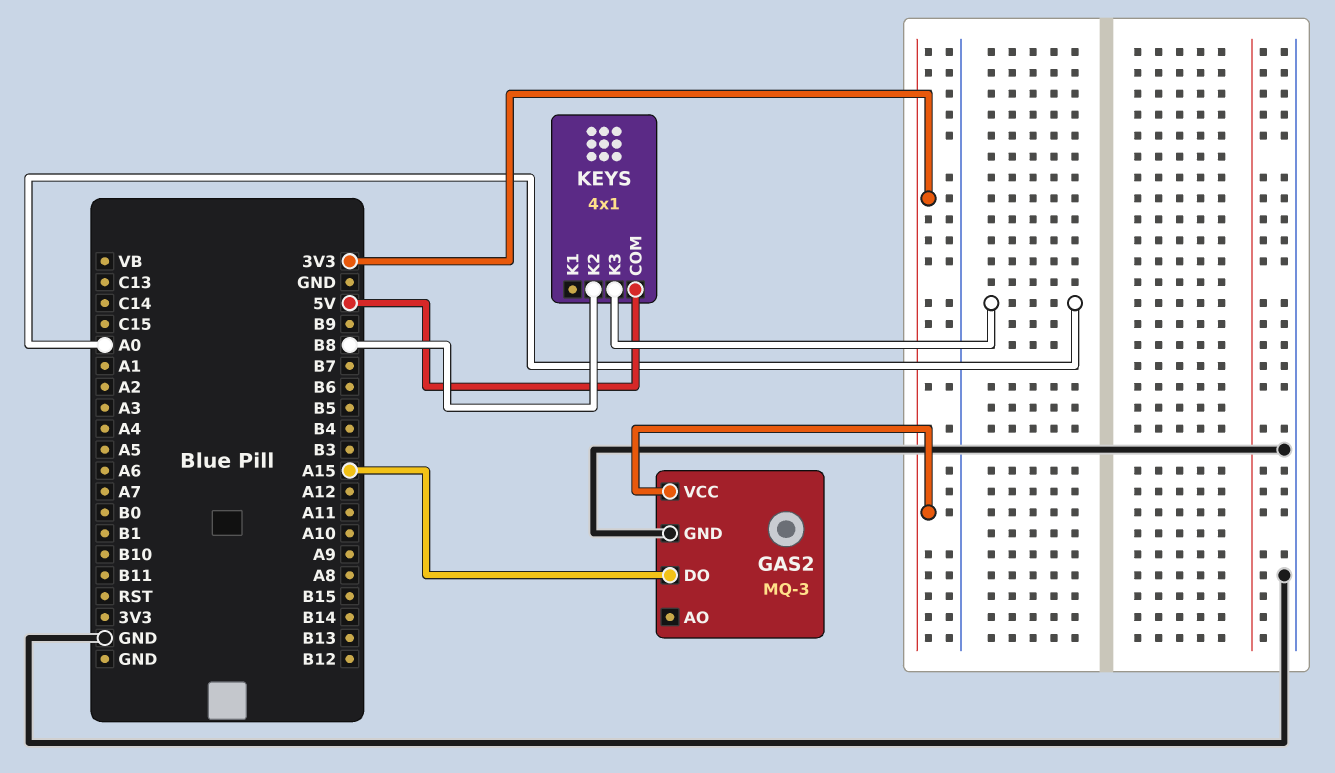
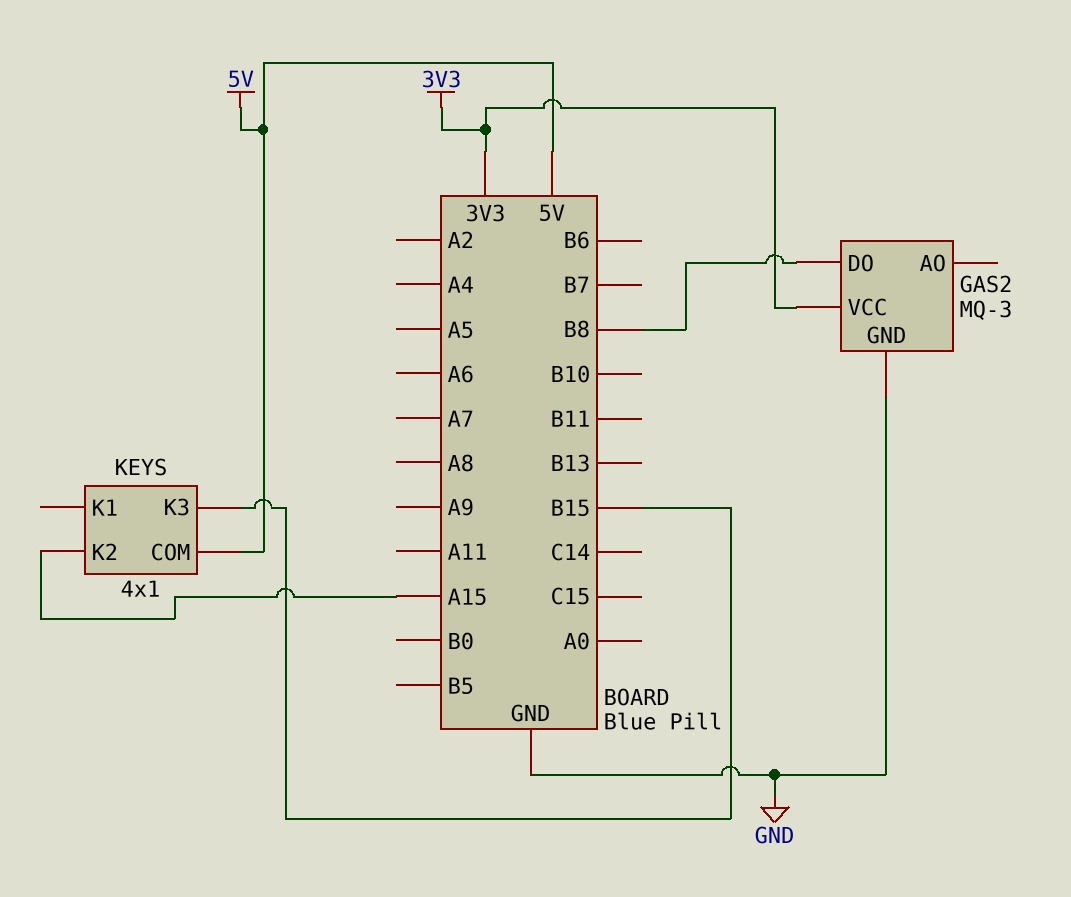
GAS2 pin DO: A15 -> B8
KEYS pin K2: B8 -> A15
KEYS pin K3: A0 -> B15

